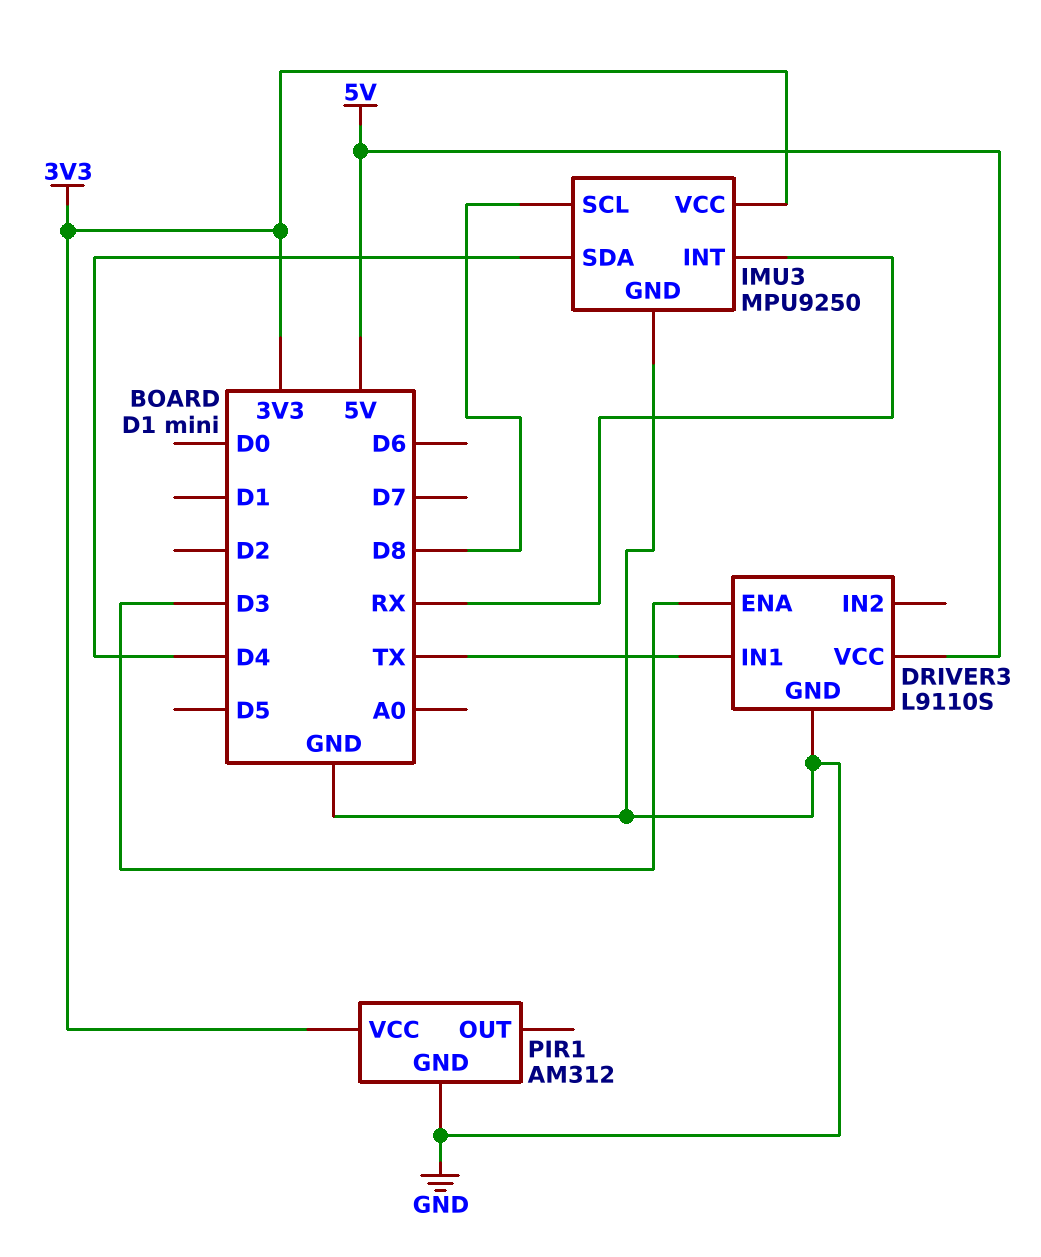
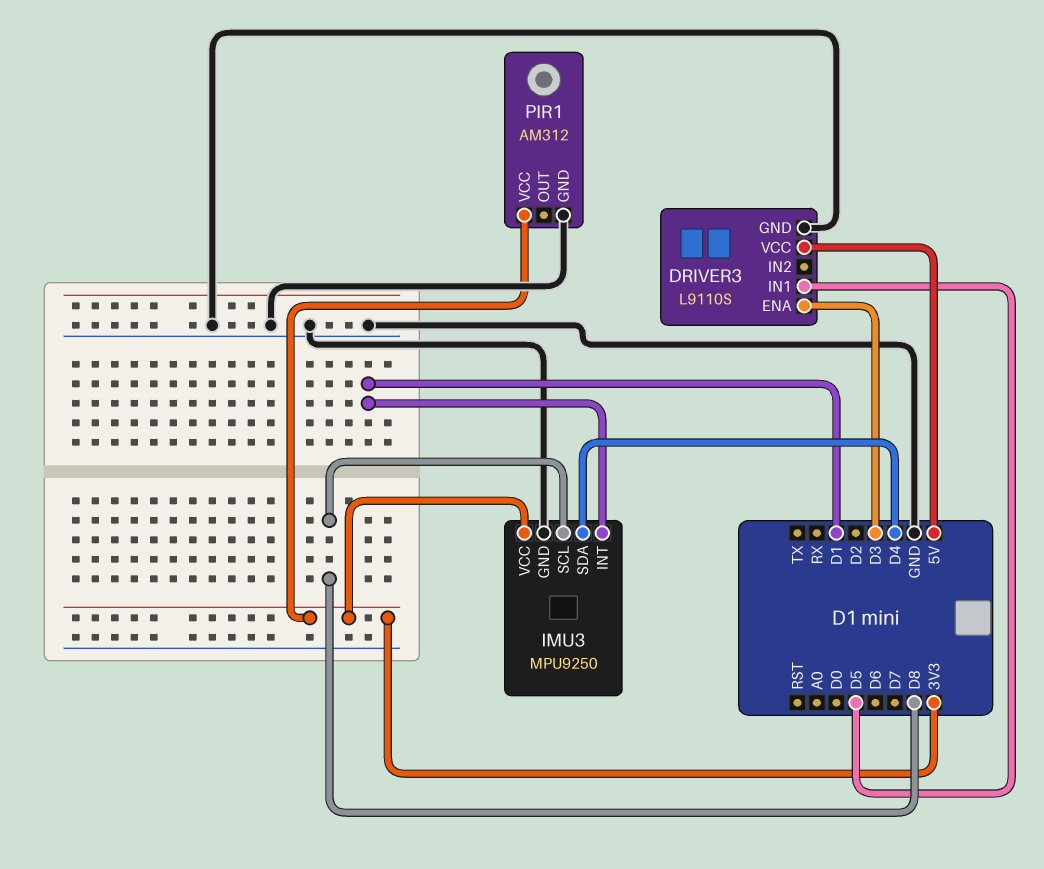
DRIVER3 pin IN1: TX -> D5
IMU3 pin INT: RX -> D1

